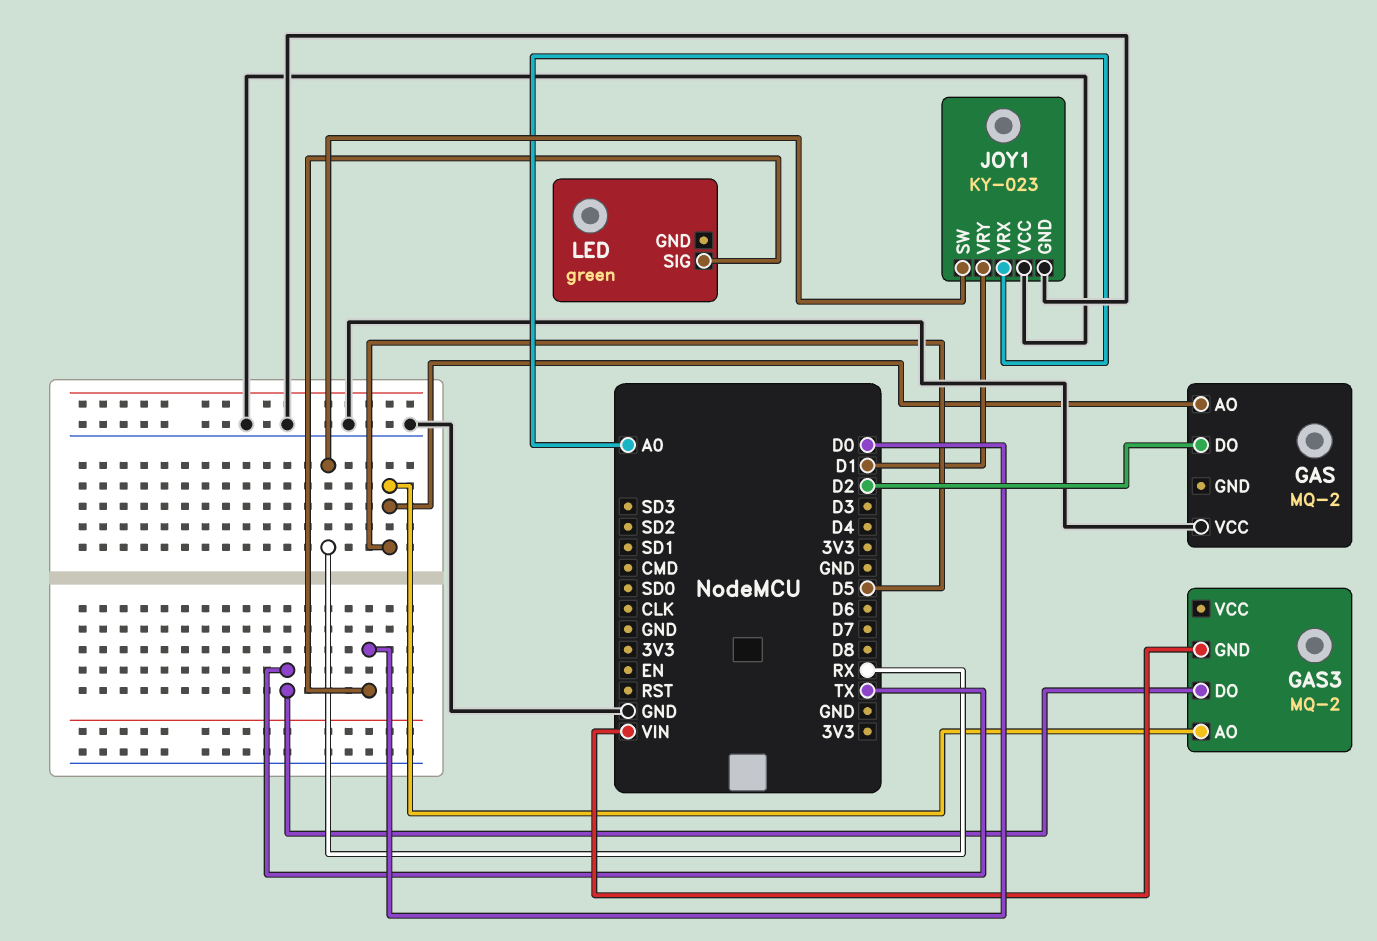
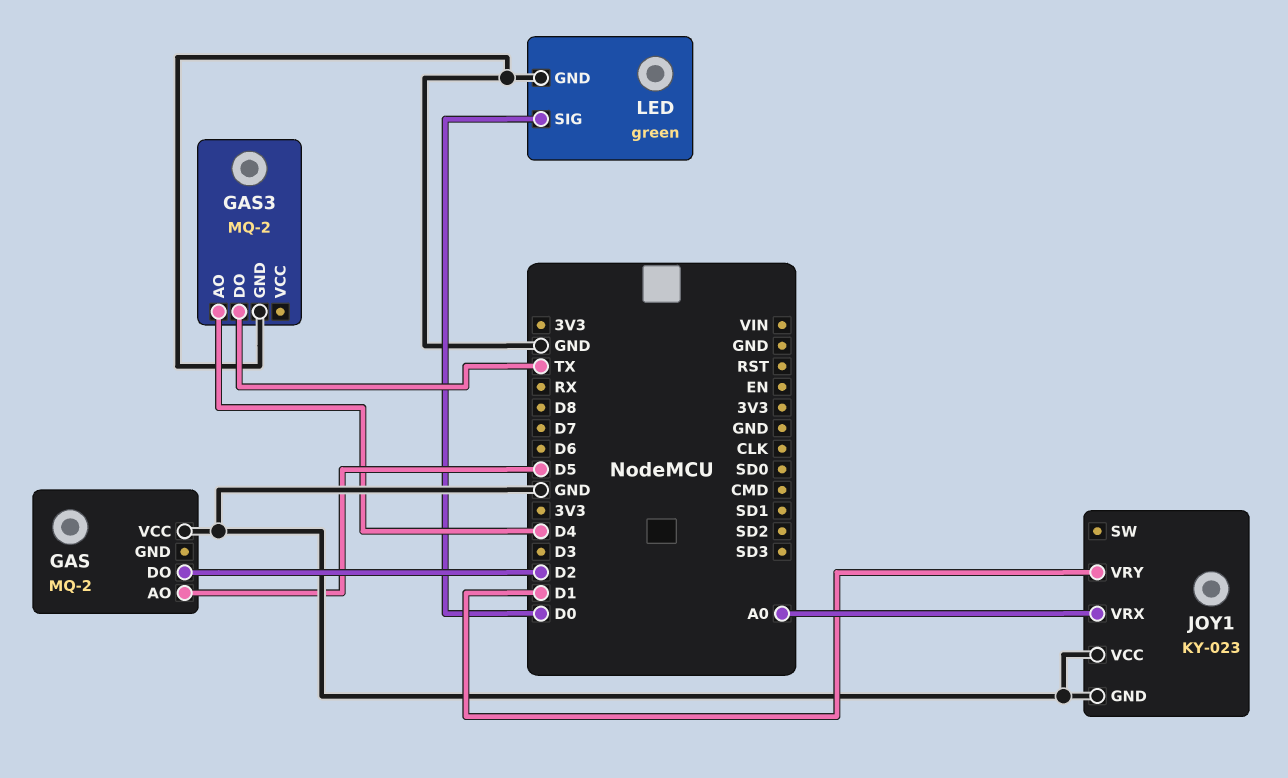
GAS3 pin AO: D5 -> D4
GAS3 pin GND: VIN -> GND
JOY1 pin SW: RX -> none
LED pin GND: none -> GND

